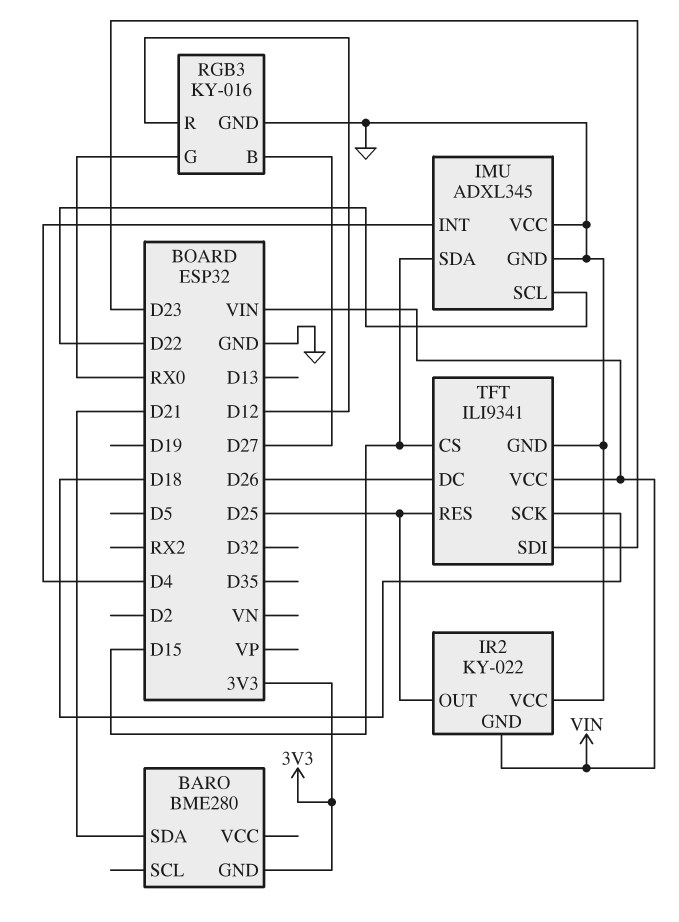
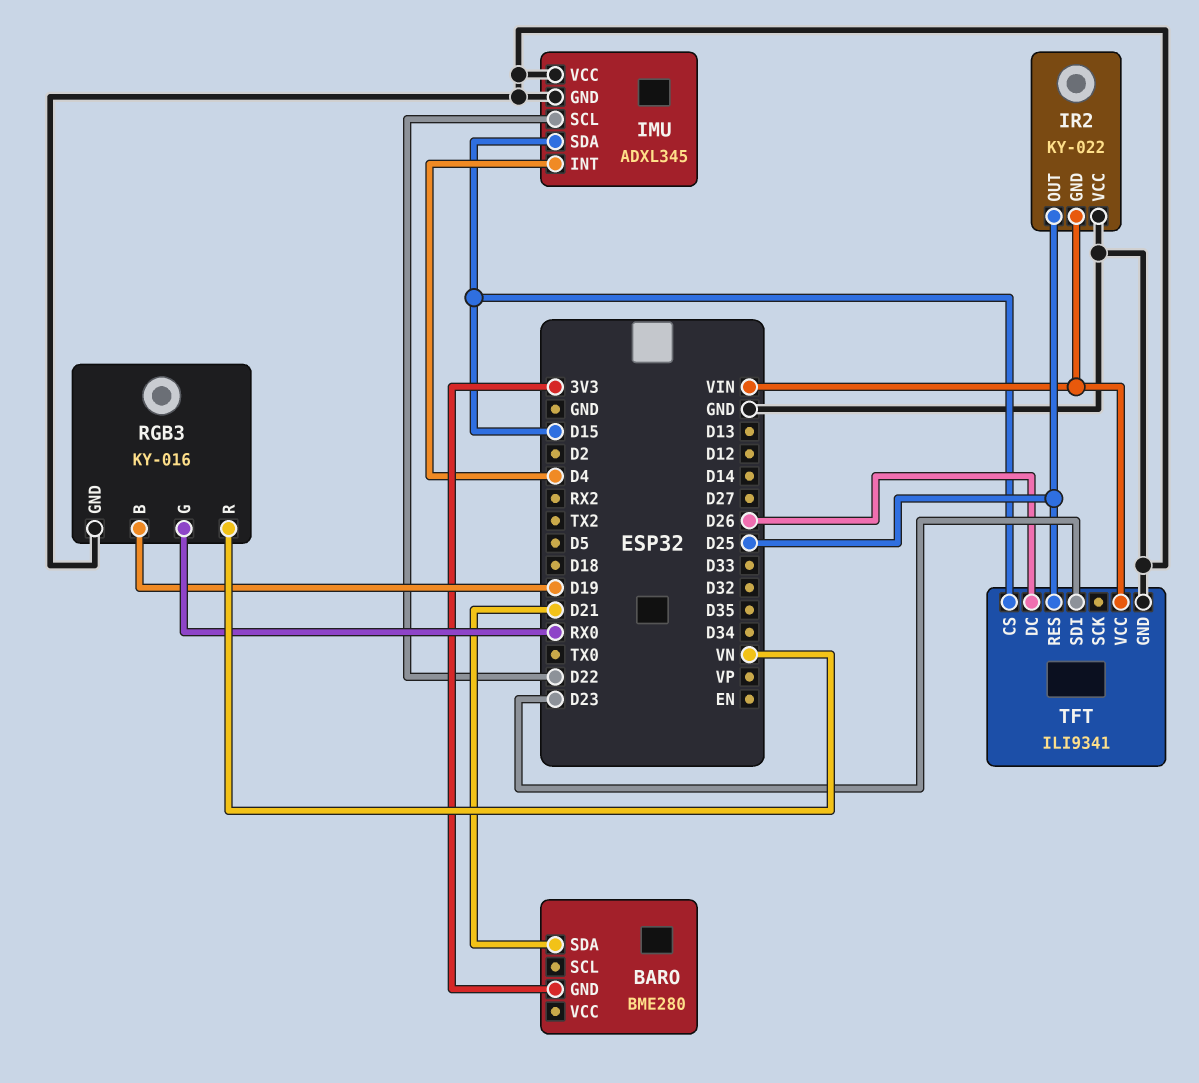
RGB3 pin B: D27 -> D19
RGB3 pin R: D12 -> VN
TFT pin SCK: D18 -> none

